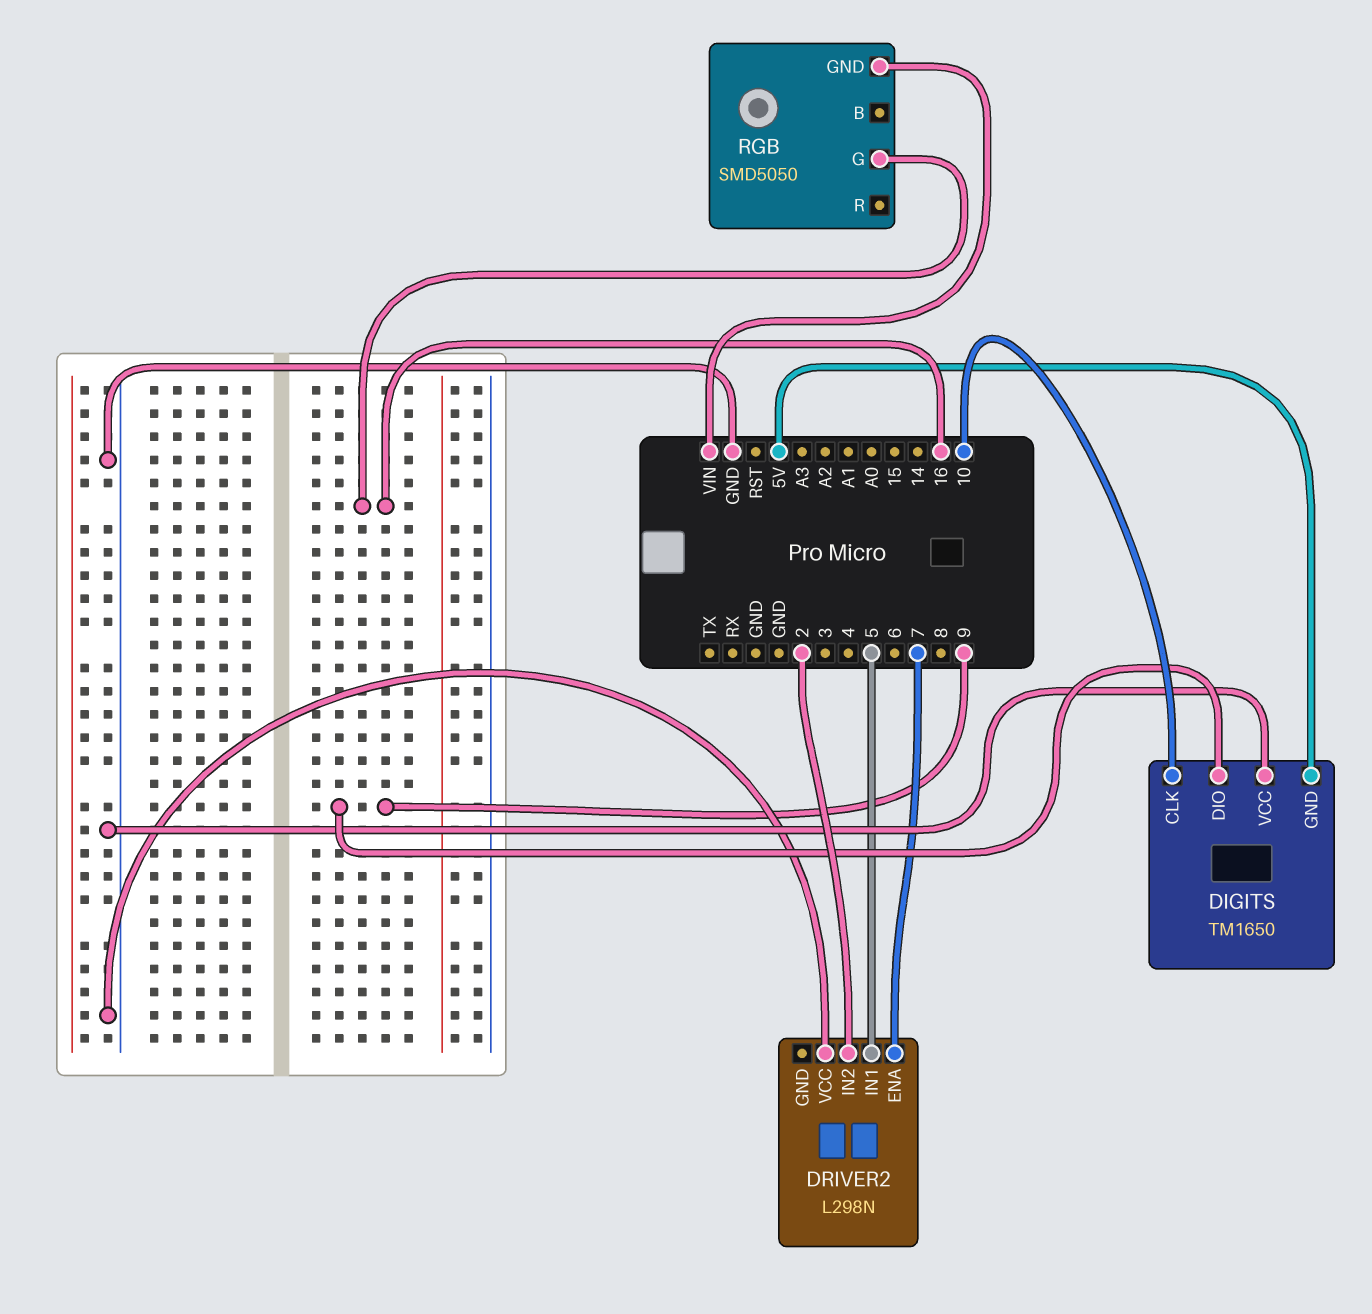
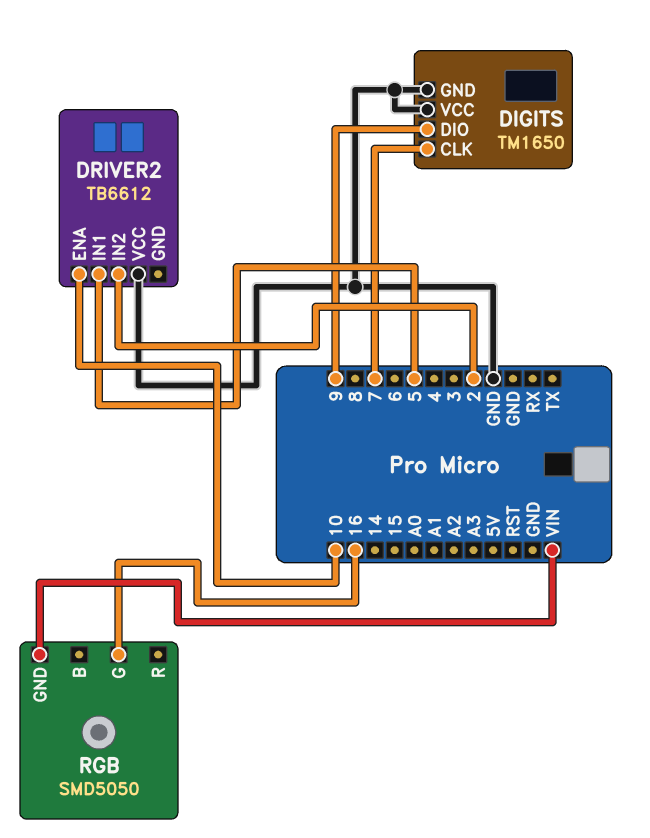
DIGITS pin CLK: 10 -> 7
DIGITS pin GND: 5V -> GND
DRIVER2: L298N -> TB6612
DRIVER2 pin ENA: 7 -> 10

